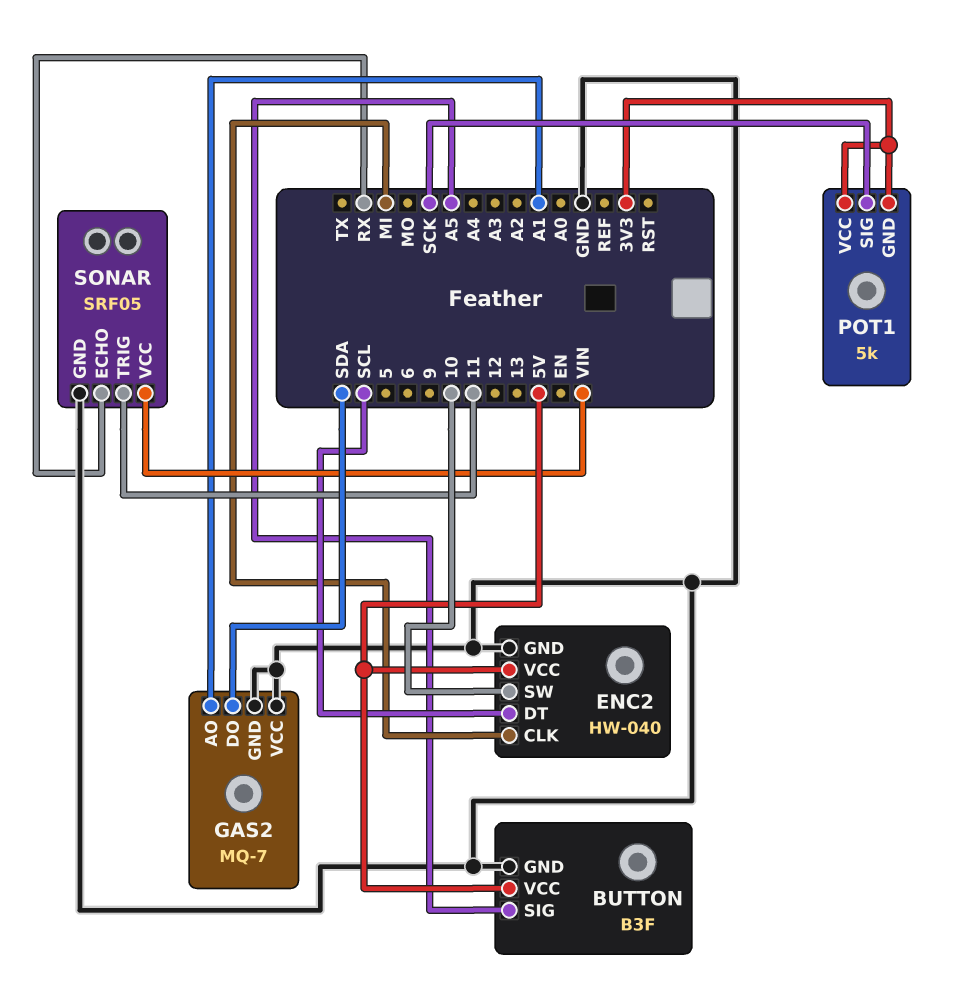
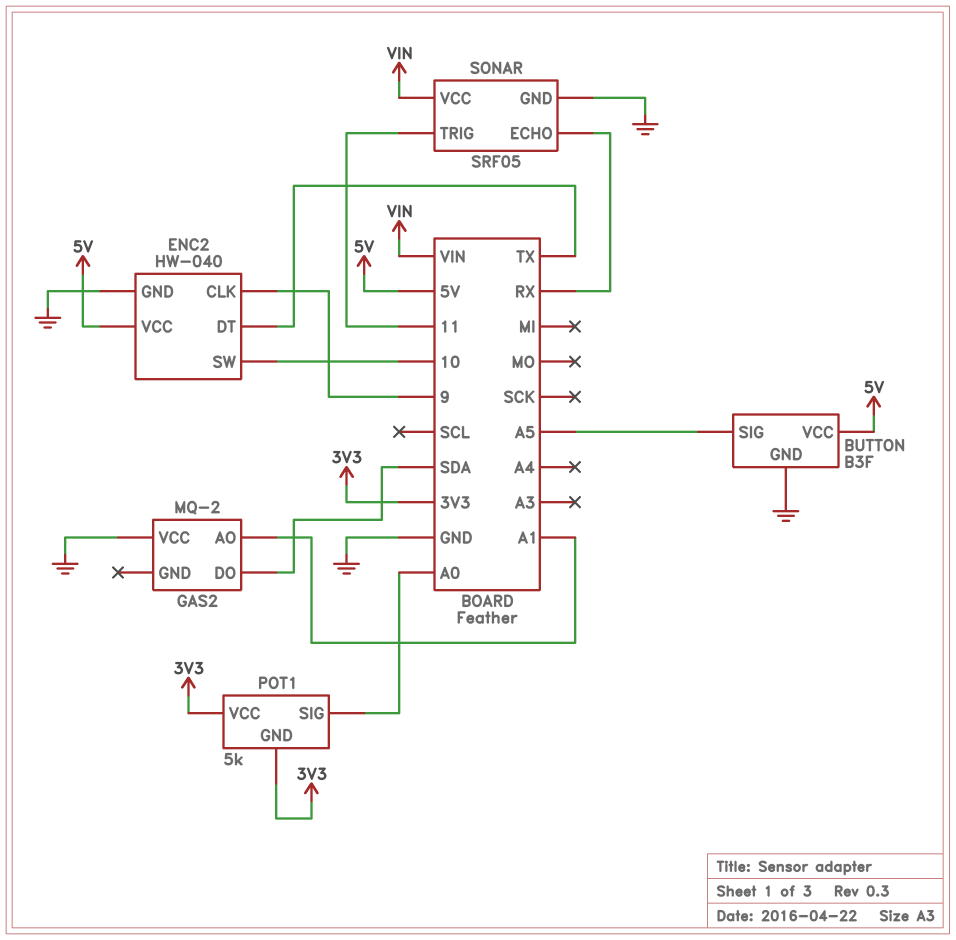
ENC2 pin CLK: MI -> 9
ENC2 pin DT: SCL -> TX
GAS2: MQ-7 -> MQ-2
GAS2 pin GND: GND -> none
POT1 pin SIG: SCK -> A0

